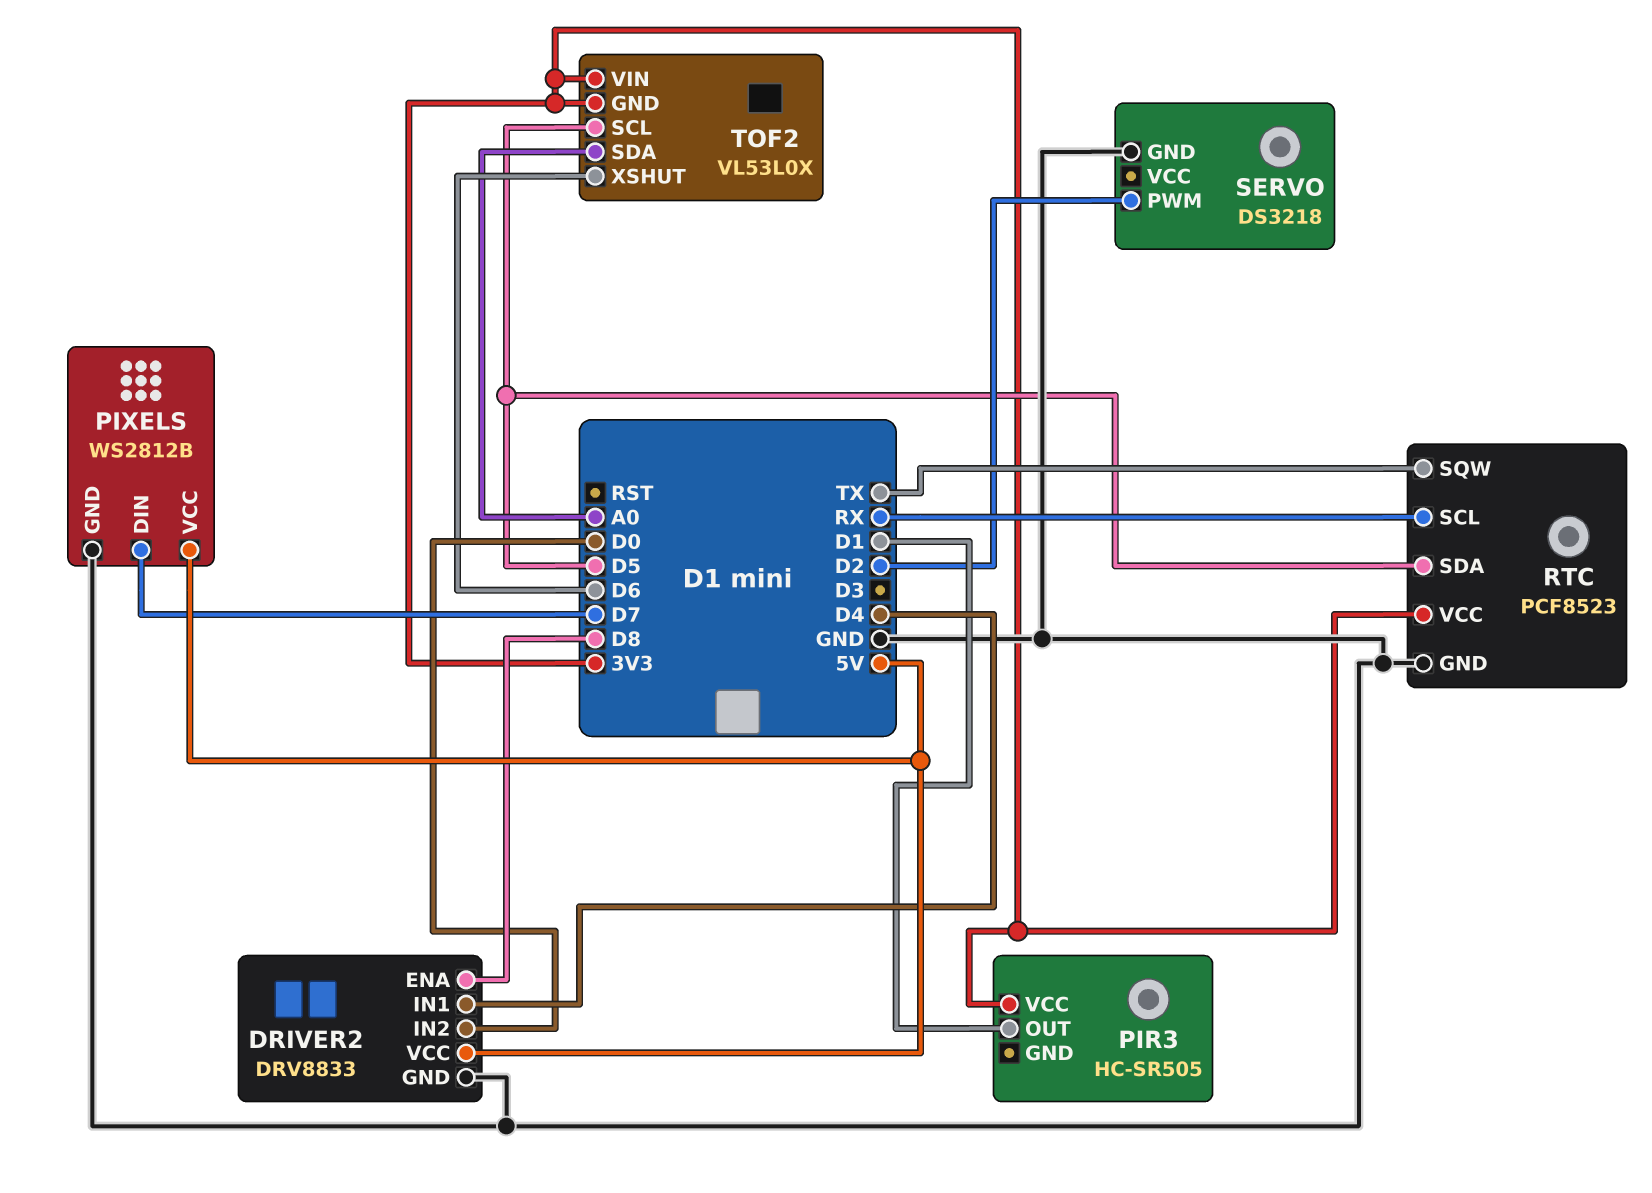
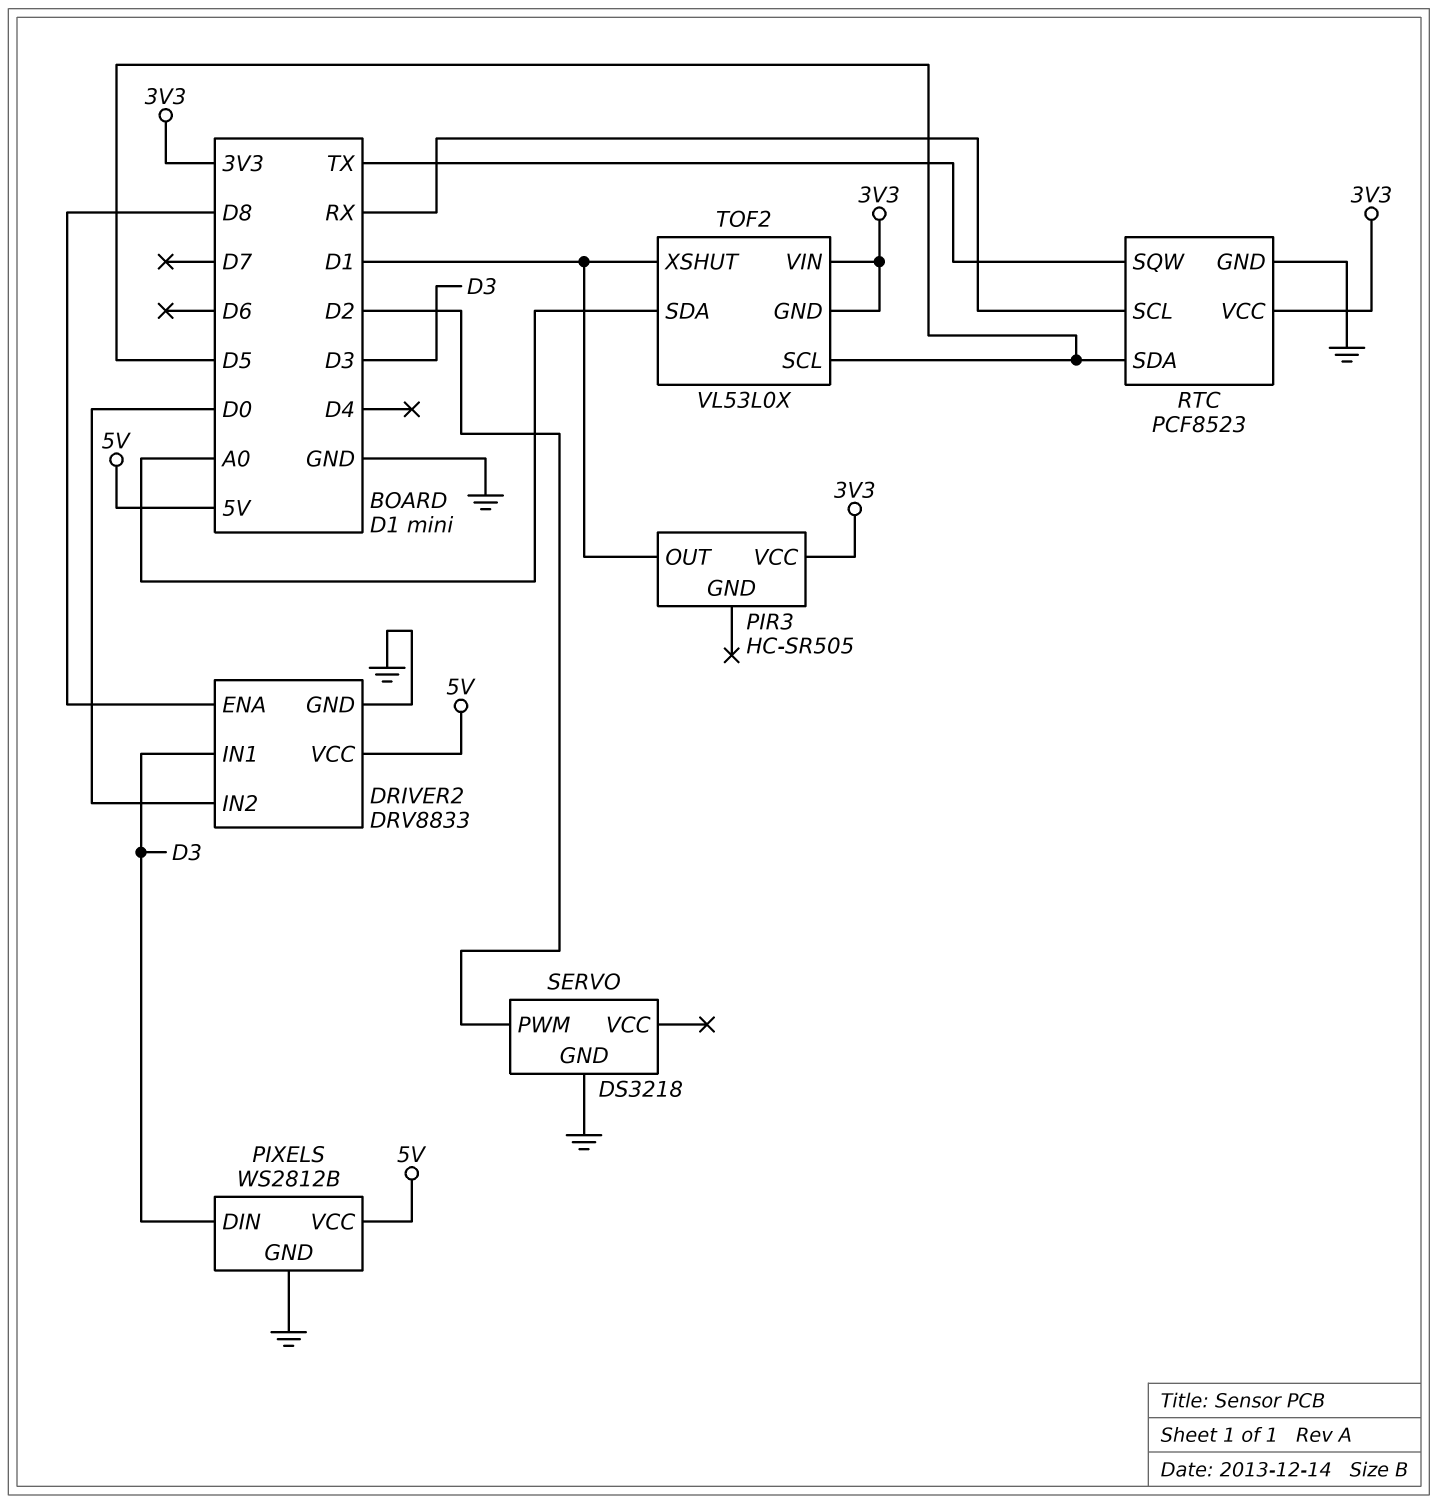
DRIVER2 pin IN1: D4 -> D3
PIXELS pin DIN: D7 -> D3
TOF2 pin XSHUT: D6 -> D1

